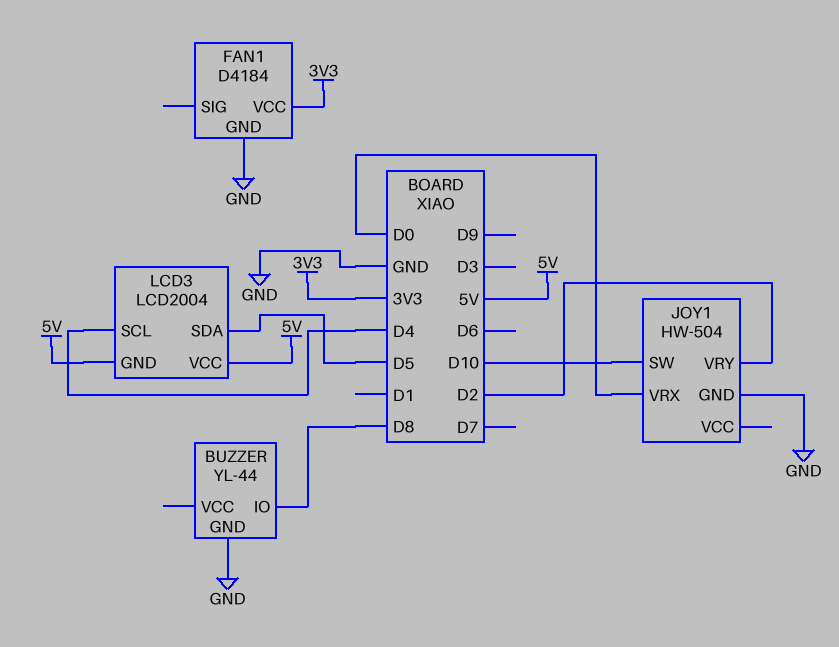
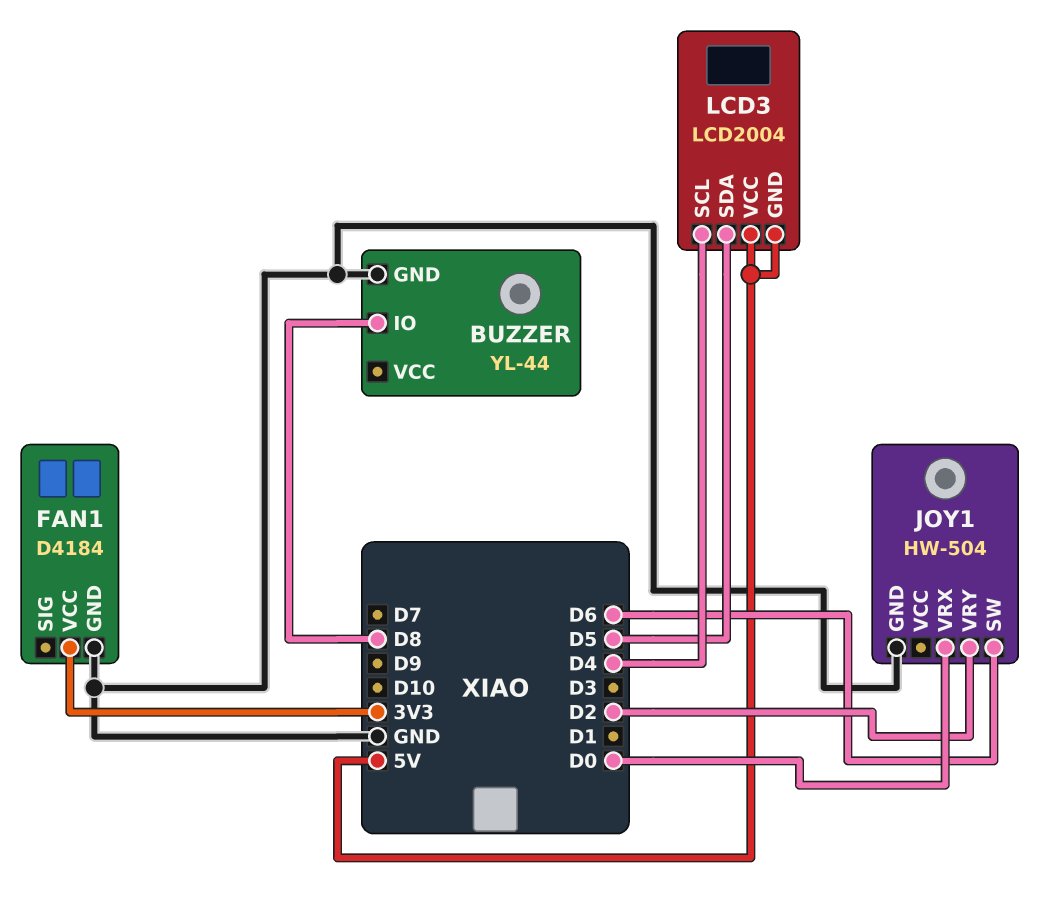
JOY1 pin SW: D10 -> D6

